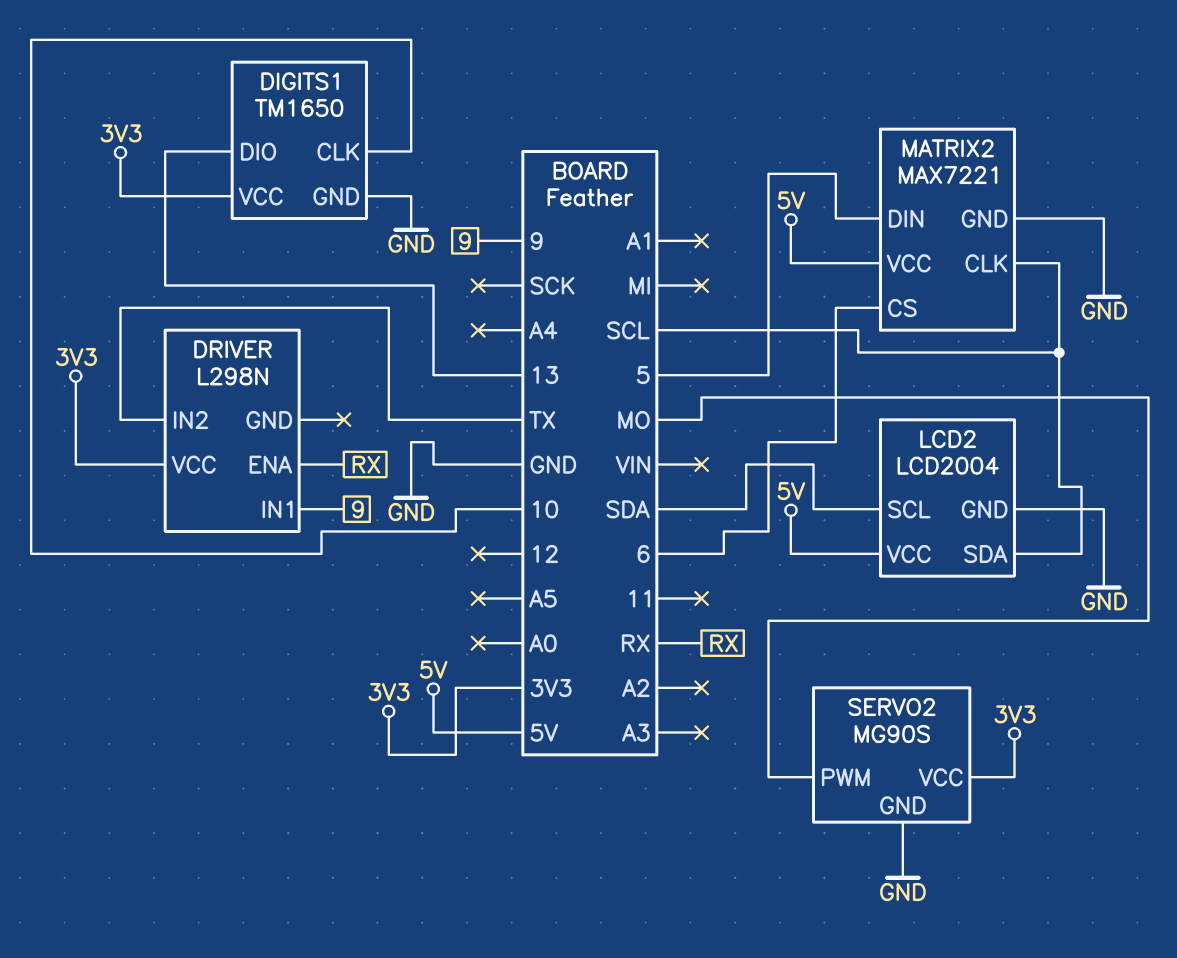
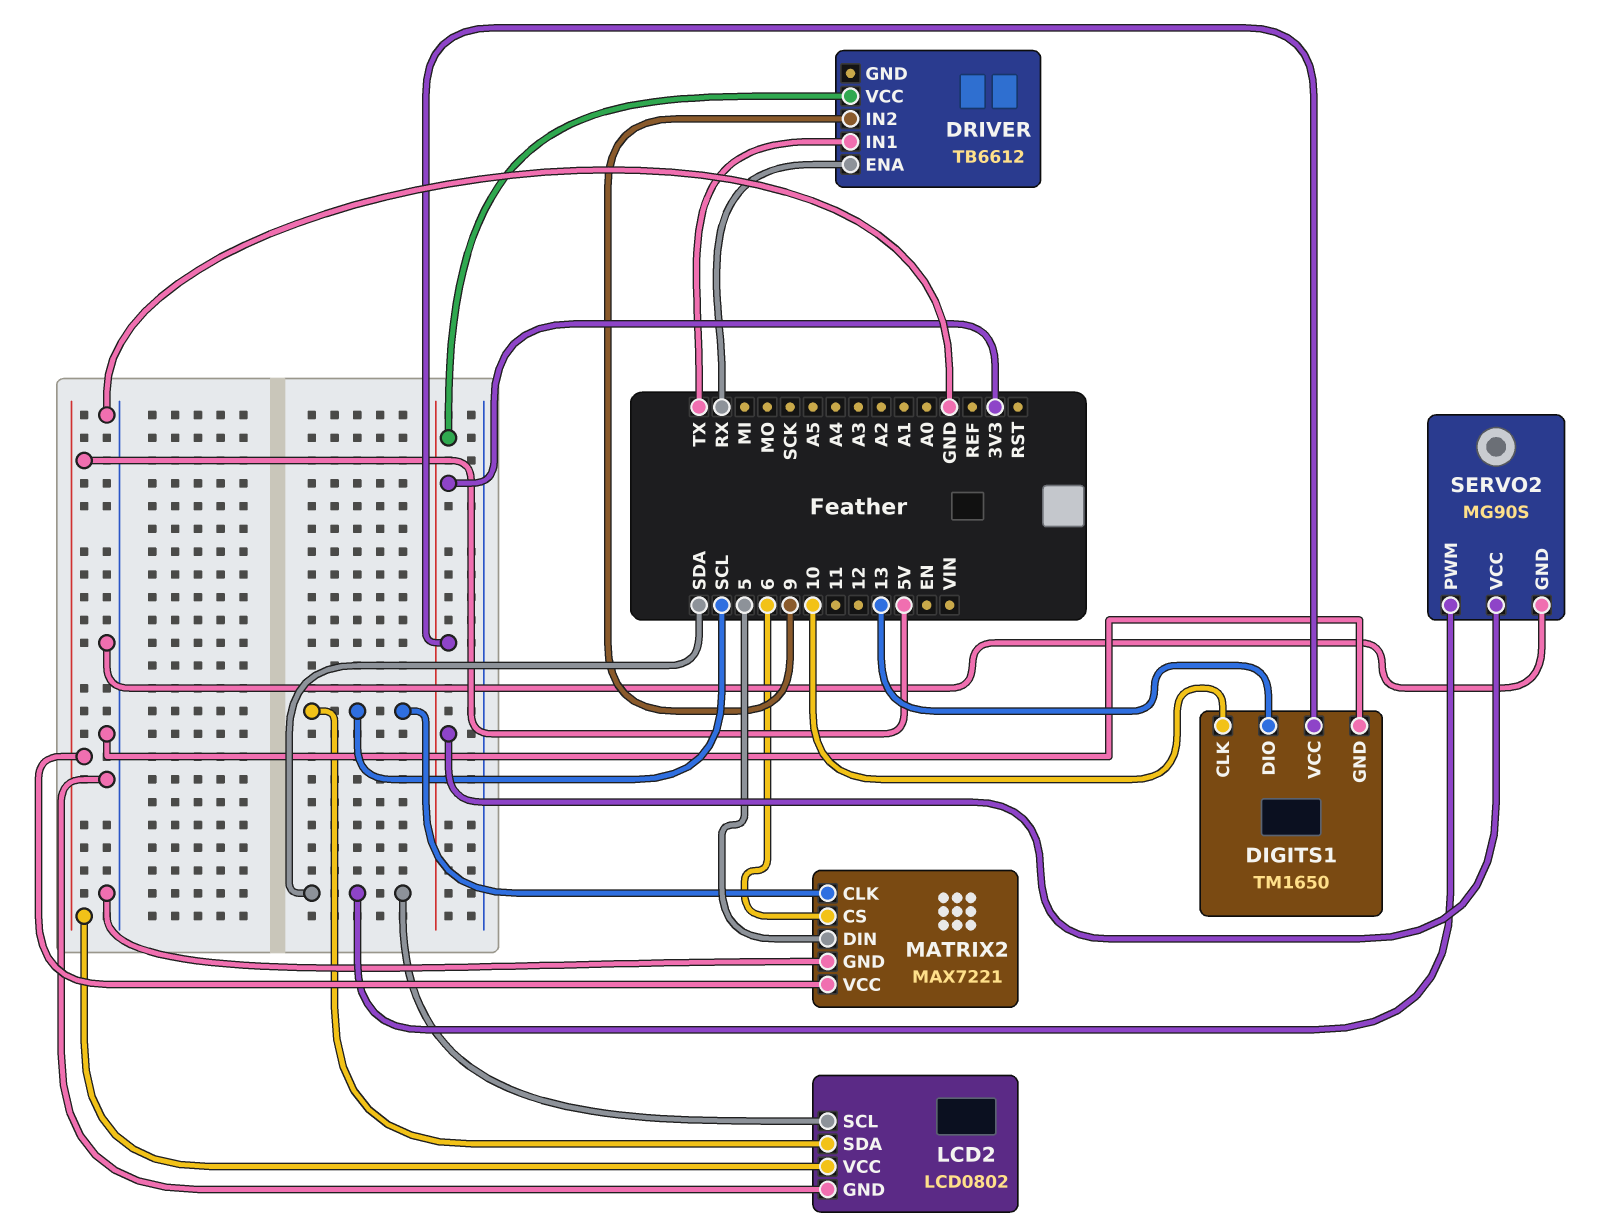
DRIVER: L298N -> TB6612
DRIVER pin IN1: 9 -> TX
DRIVER pin IN2: TX -> 9
LCD2: LCD2004 -> LCD0802
SERVO2 pin PWM: MO -> SDA

